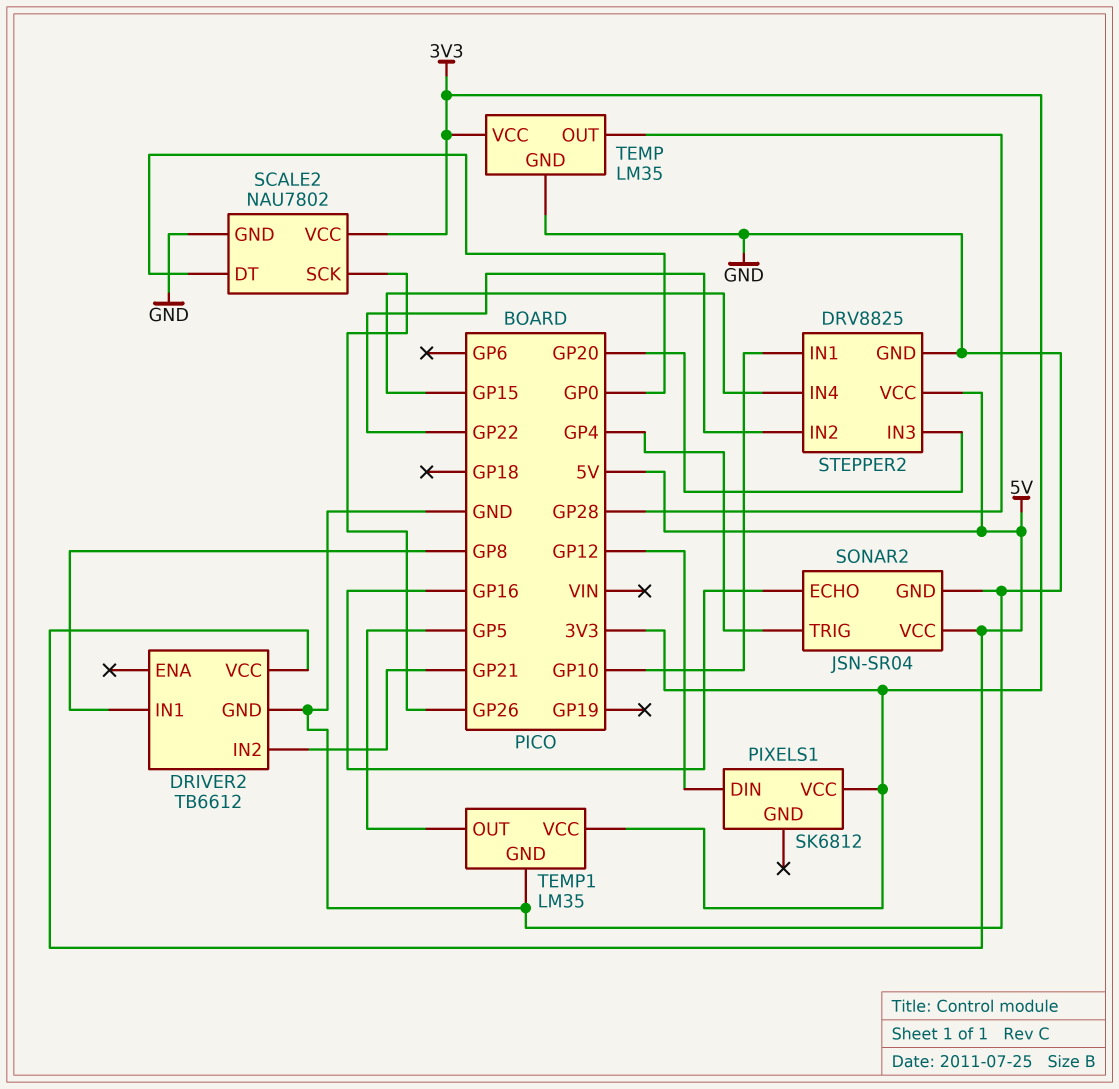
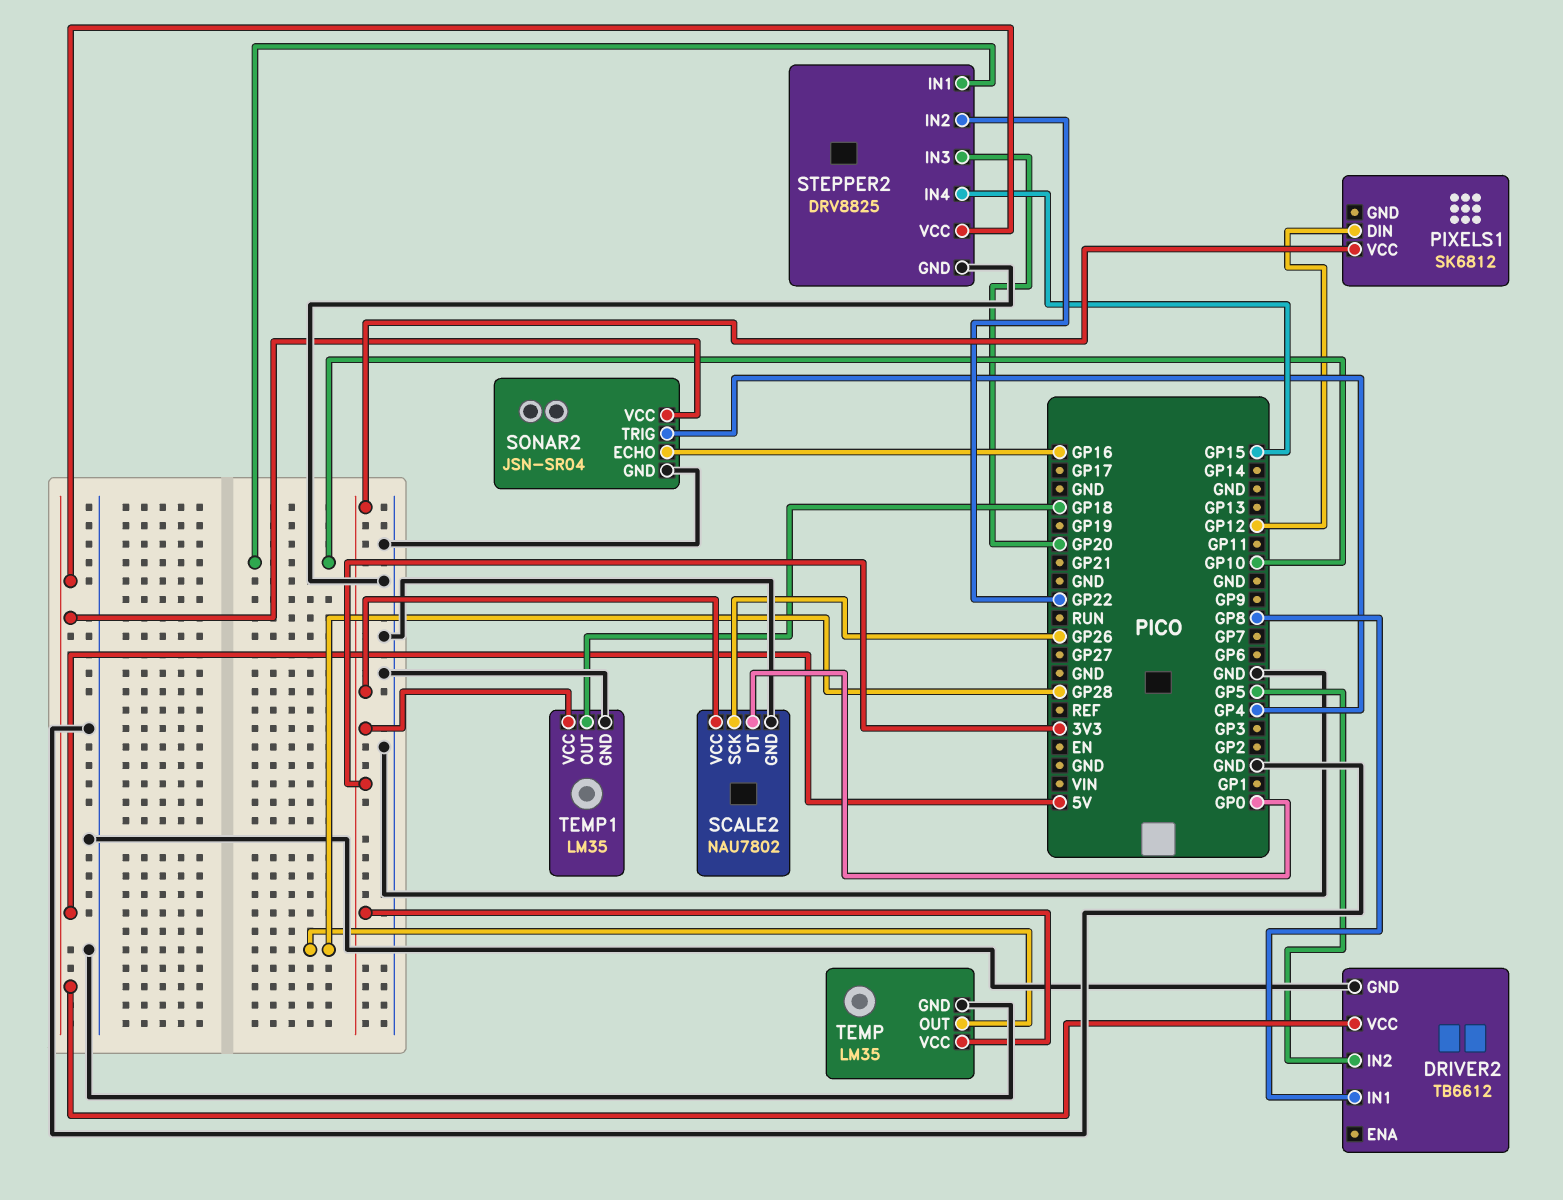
DRIVER2 pin IN2: GP21 -> GP5
TEMP1 pin OUT: GP5 -> GP18

